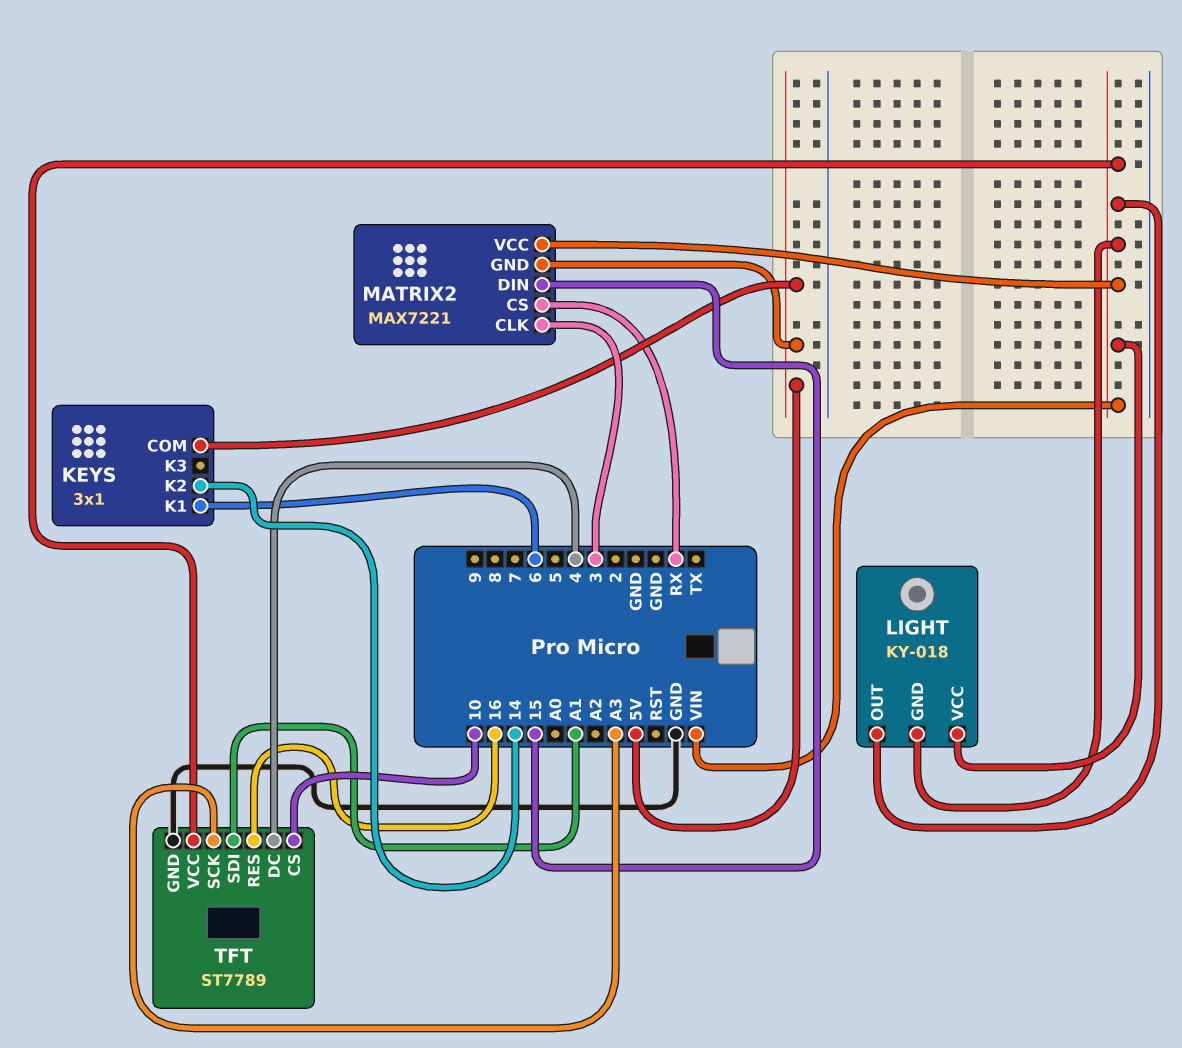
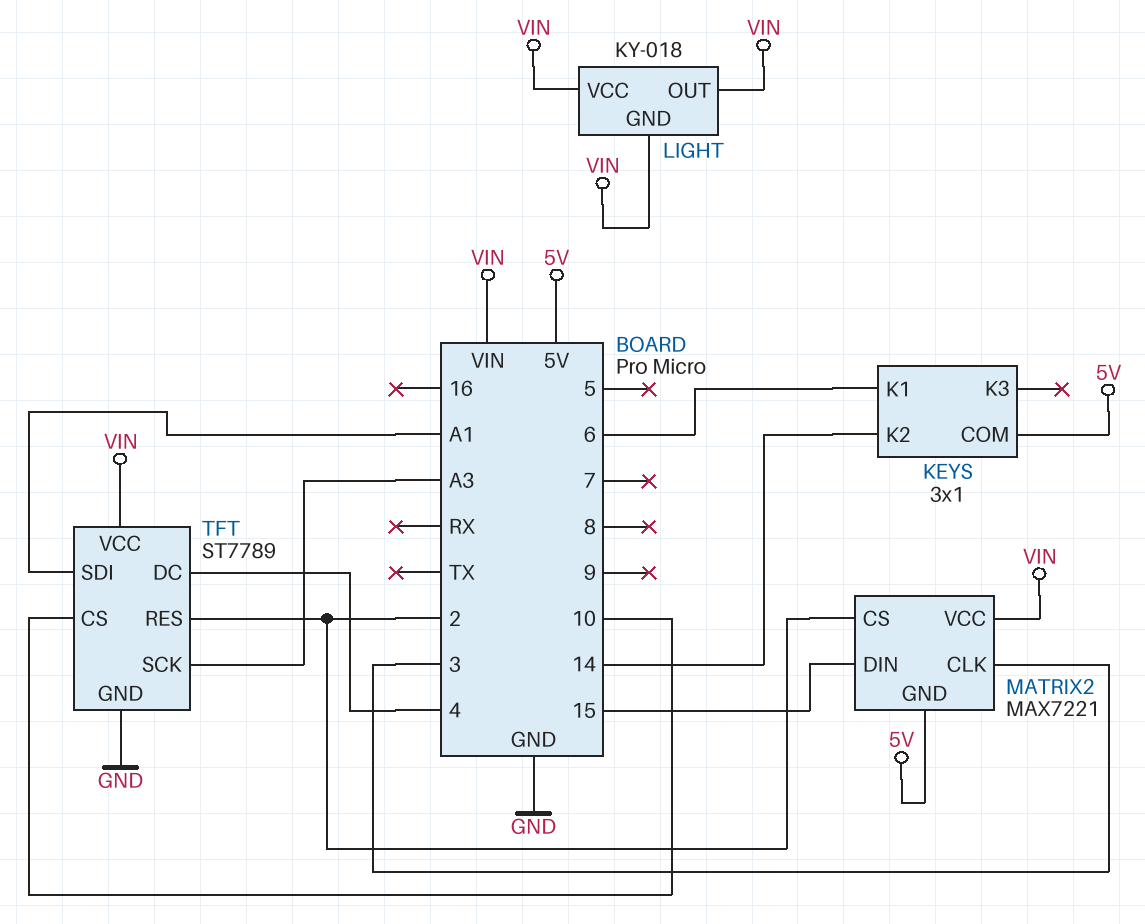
MATRIX2 pin CS: RX -> 2
TFT pin RES: 16 -> 2

